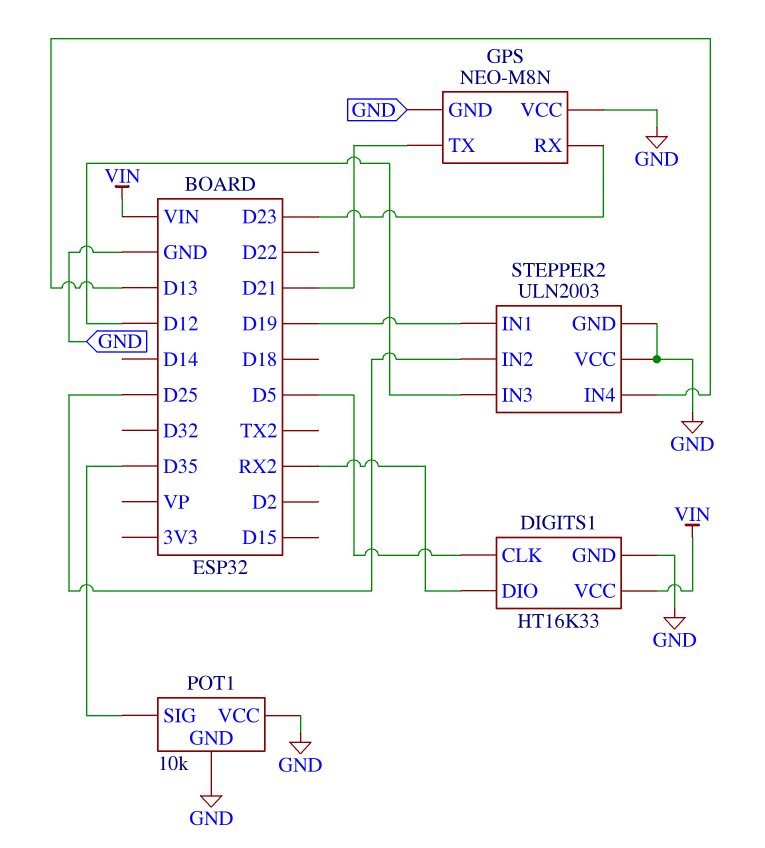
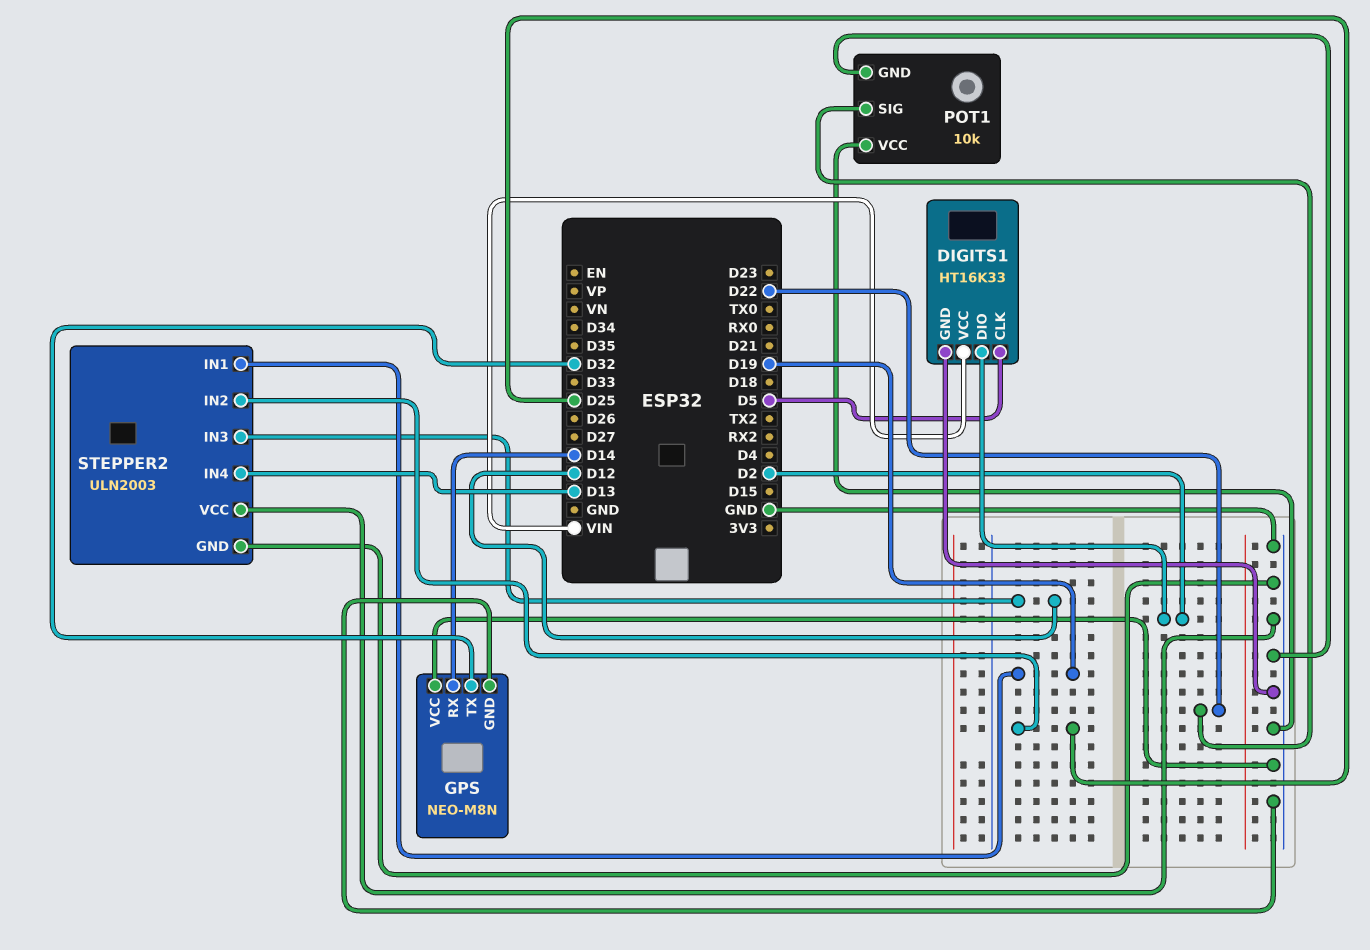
DIGITS1 pin DIO: RX2 -> D2
GPS pin RX: D23 -> D14
GPS pin TX: D21 -> D32
POT1 pin SIG: D35 -> D22

